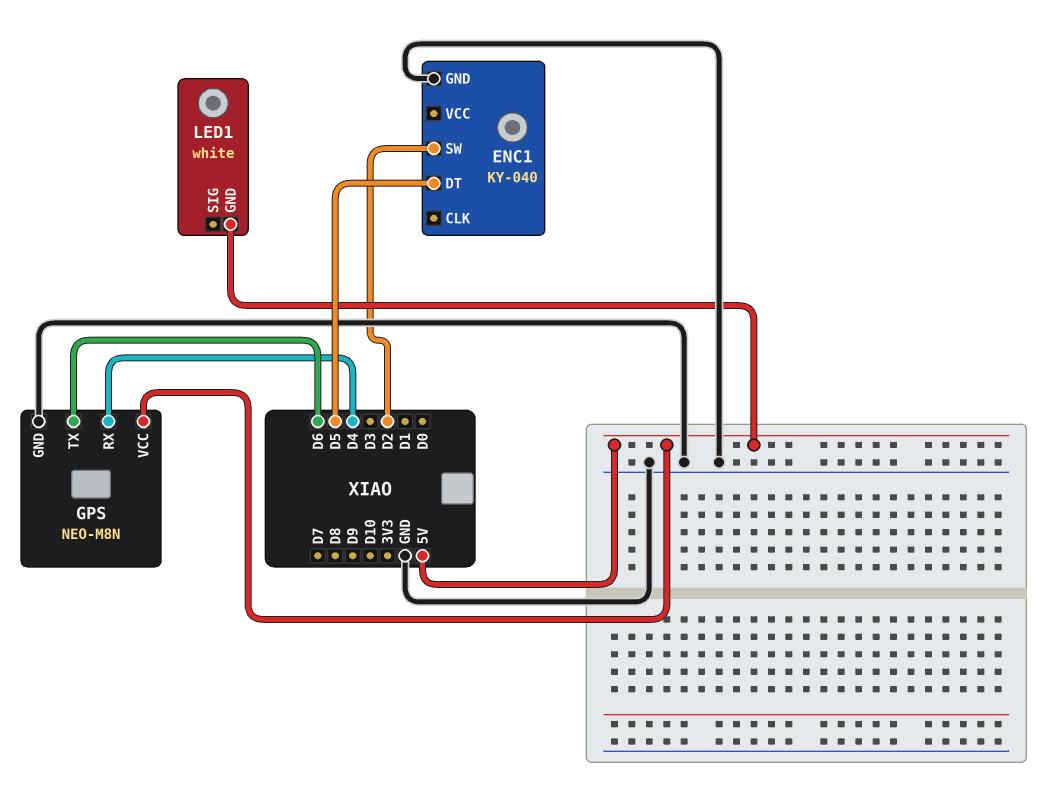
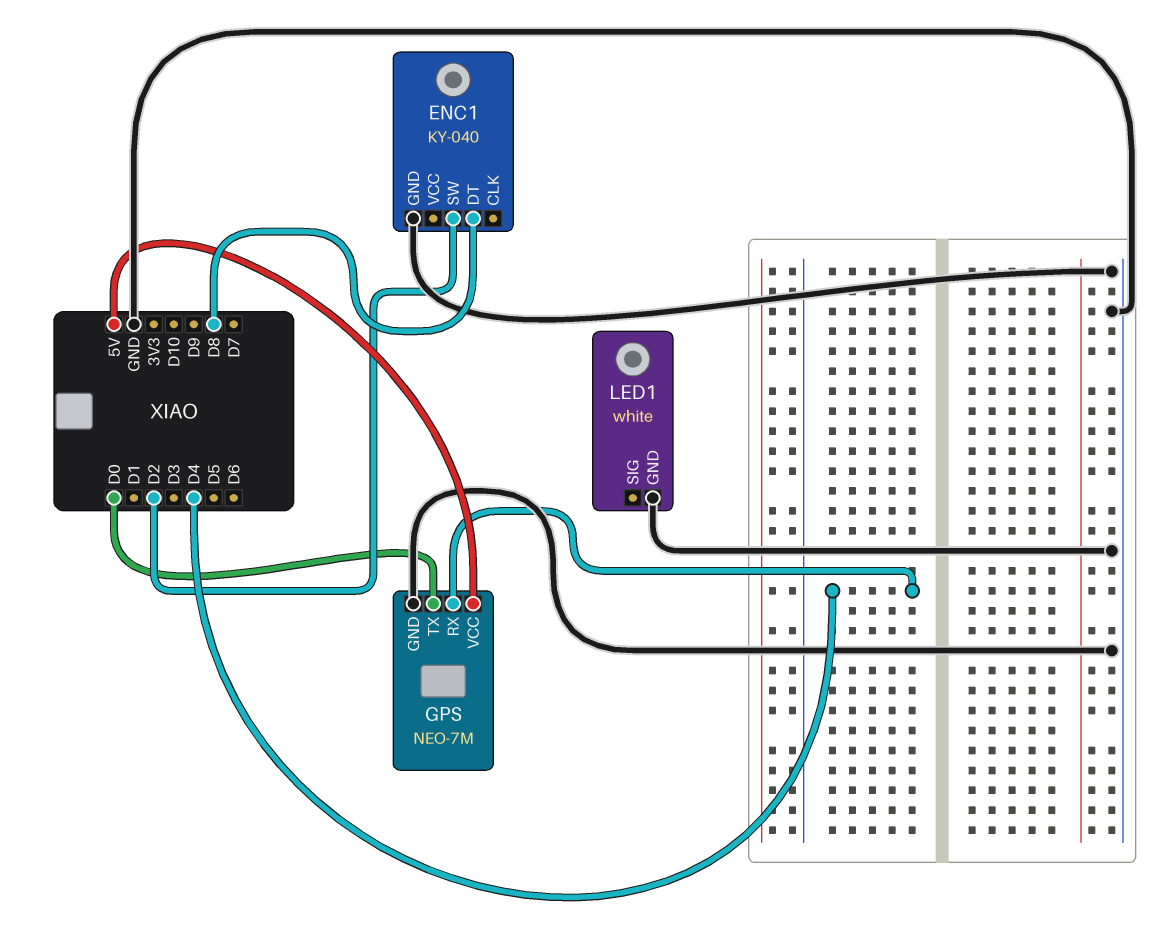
ENC1 pin DT: D5 -> D8
GPS: NEO-M8N -> NEO-7M
GPS pin TX: D6 -> D0
LED1 pin GND: 5V -> GND

